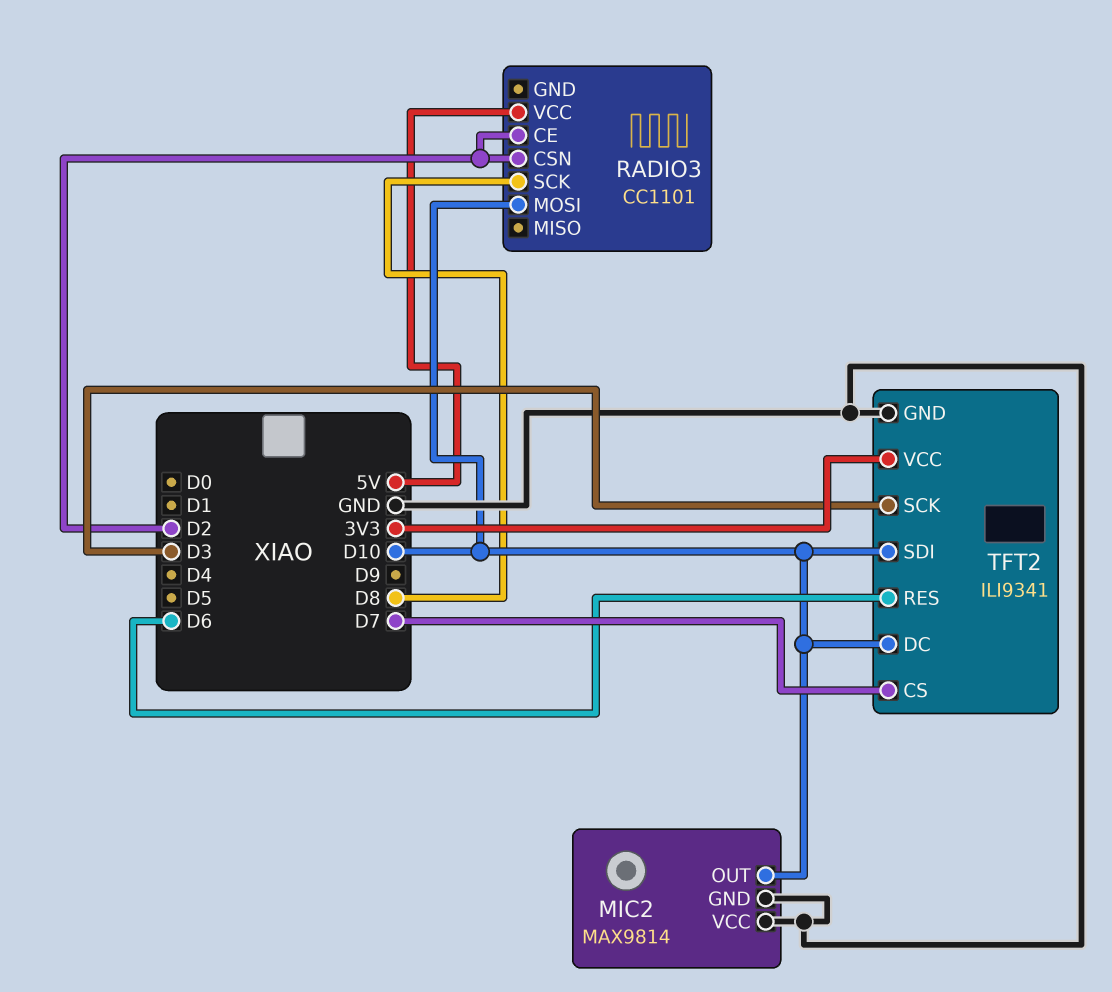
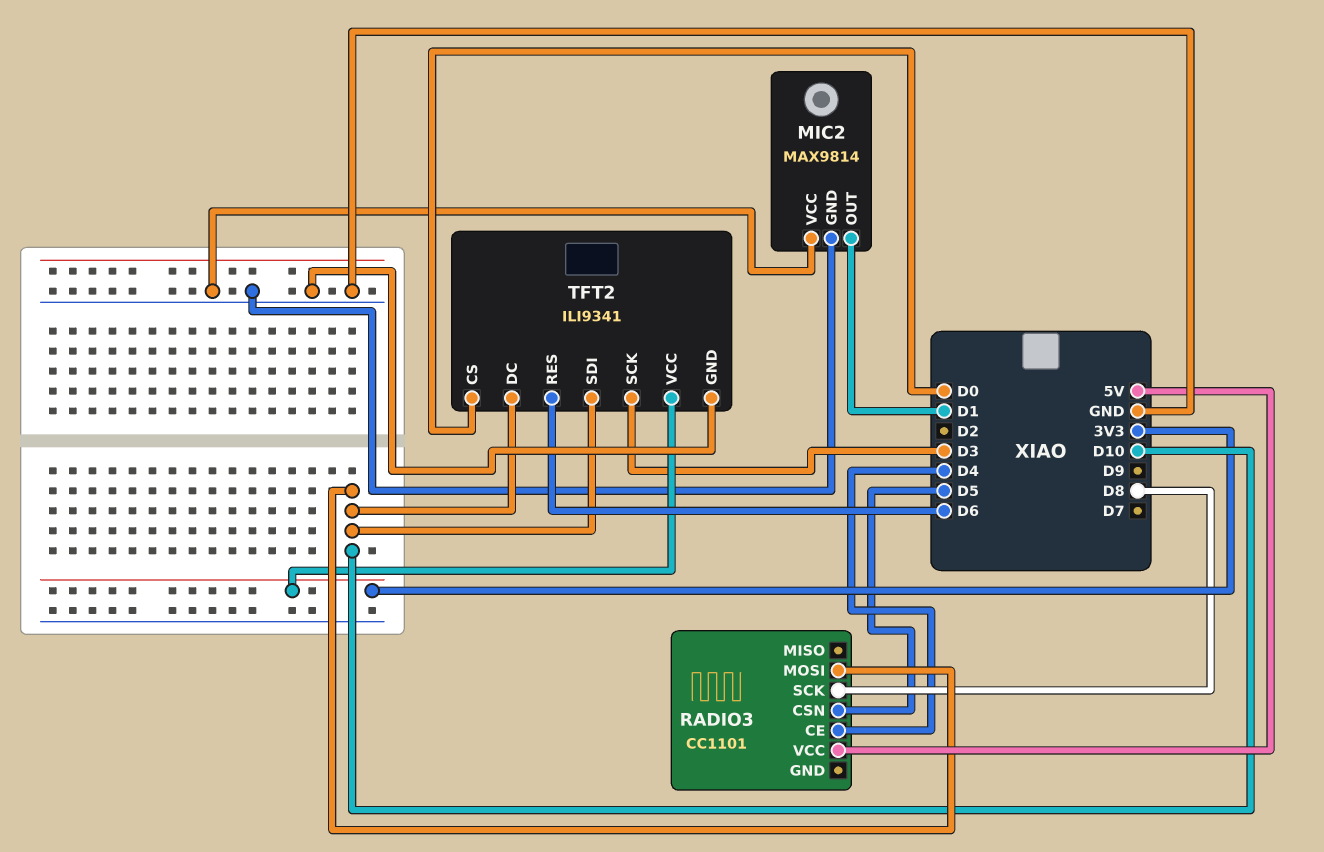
MIC2 pin OUT: D10 -> D1
RADIO3 pin CE: D2 -> D4
RADIO3 pin CSN: D2 -> D5
TFT2 pin CS: D7 -> D0

